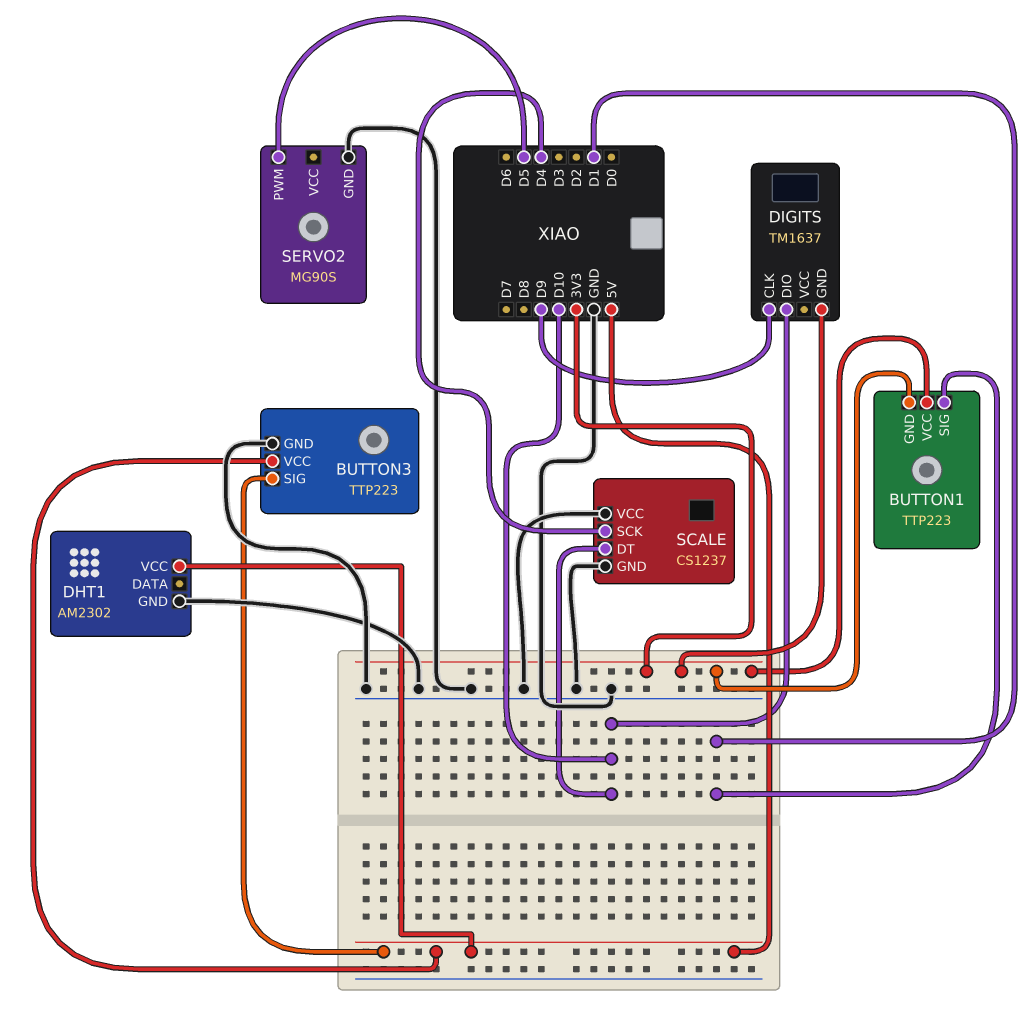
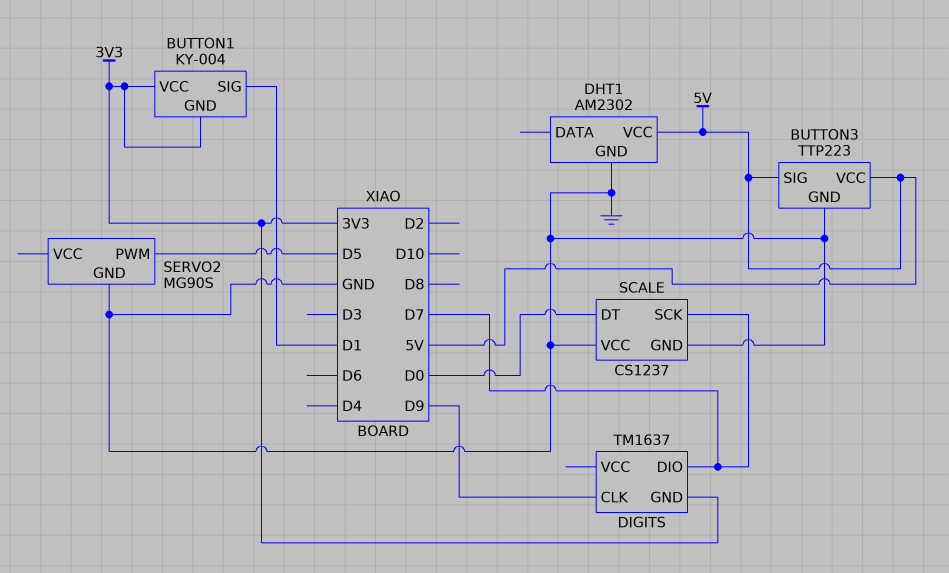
BUTTON1: TTP223 -> KY-004
DIGITS pin DIO: D10 -> D7
SCALE pin DT: D10 -> D0
SCALE pin SCK: D4 -> D7

